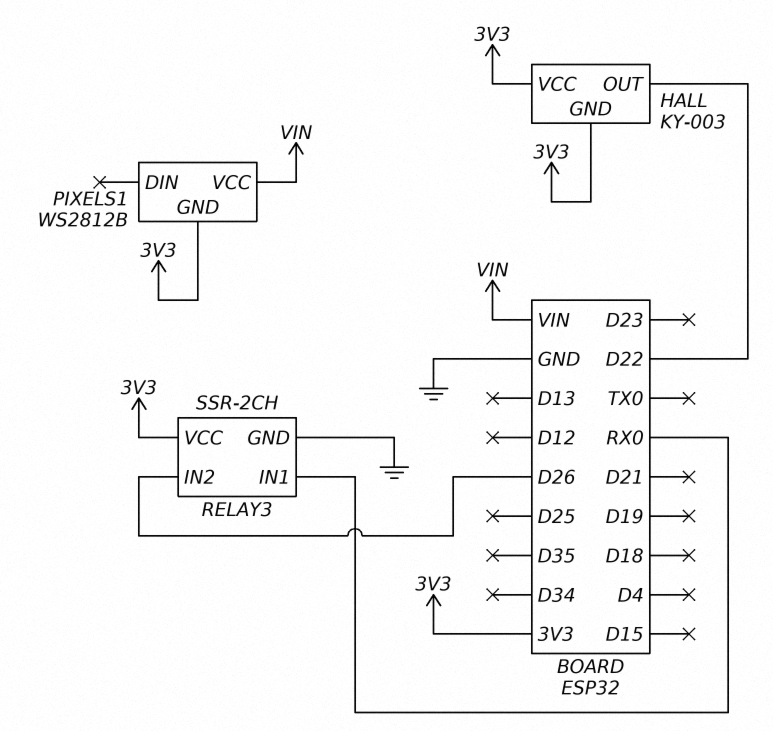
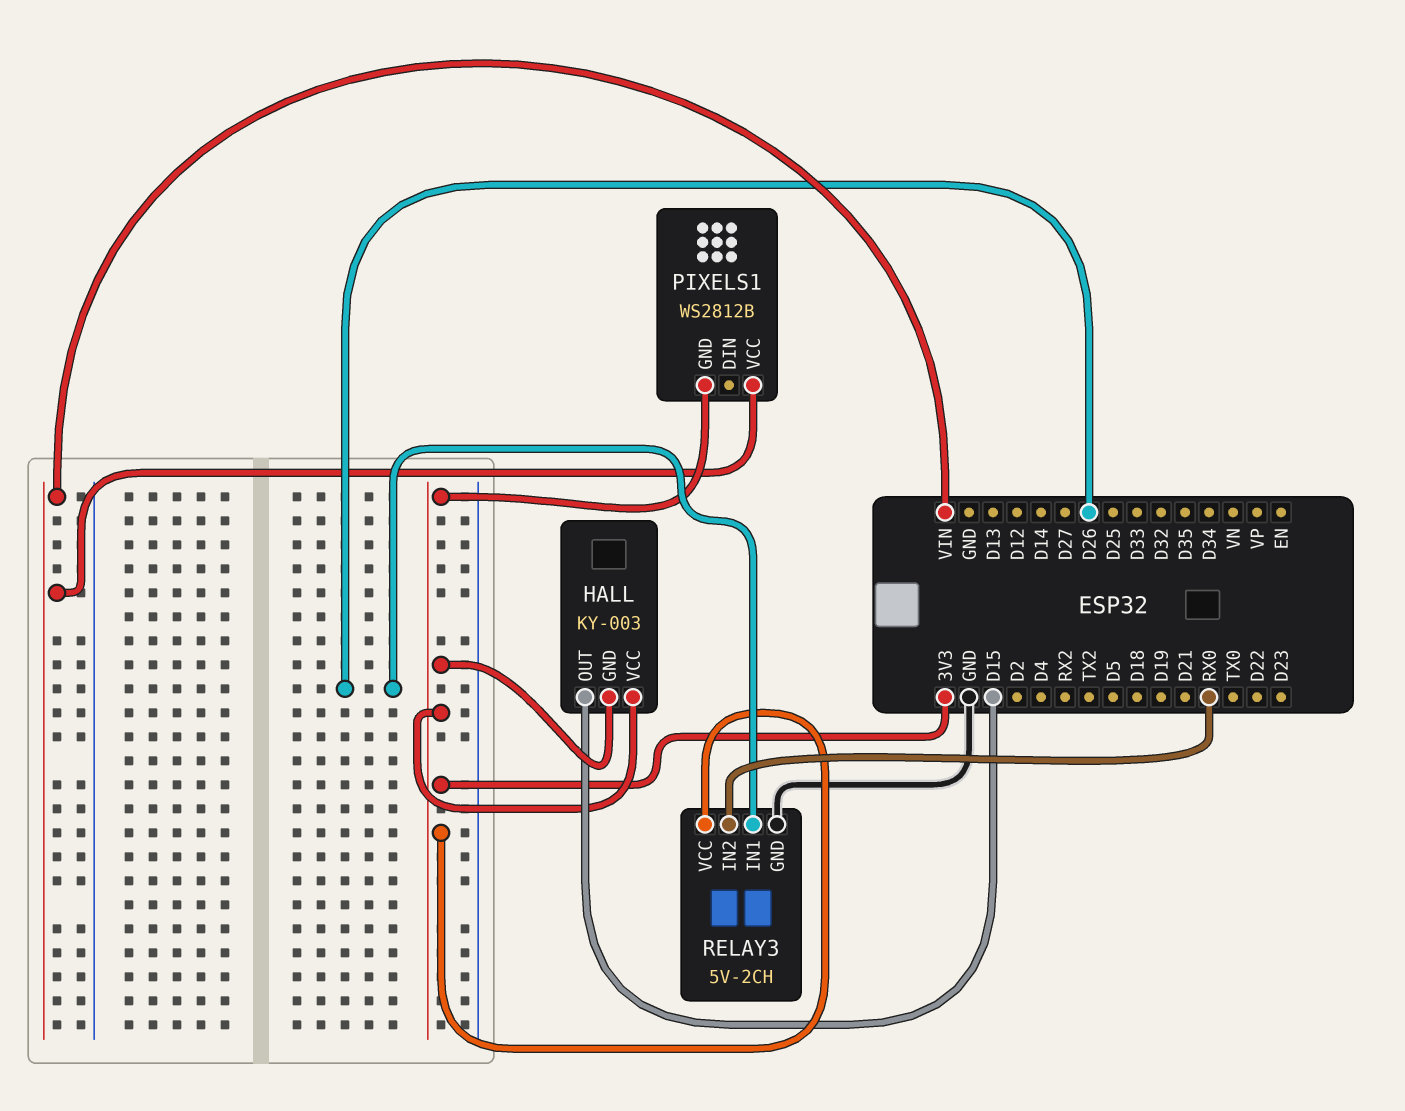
HALL pin OUT: D22 -> D15
RELAY3: SSR-2CH -> 5V-2CH
RELAY3 pin IN1: RX0 -> D26
RELAY3 pin IN2: D26 -> RX0

